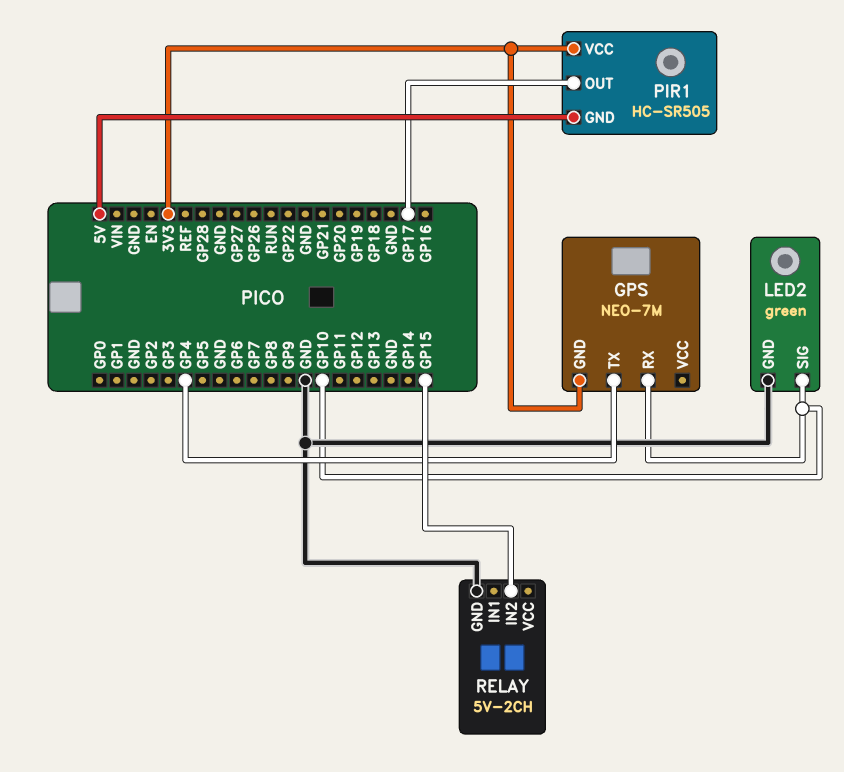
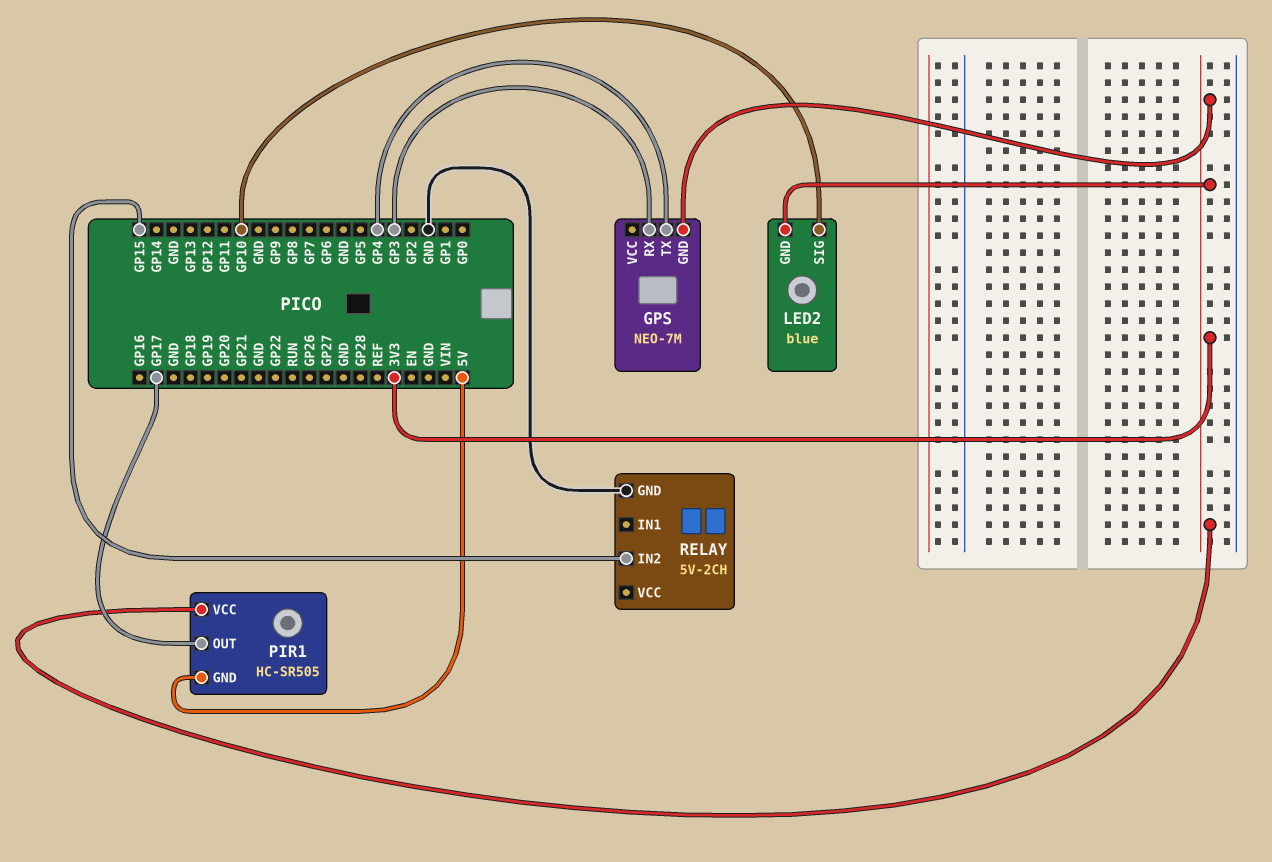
GPS pin RX: GP10 -> GP3
LED2: green -> blue
LED2 pin GND: GND -> 3V3

